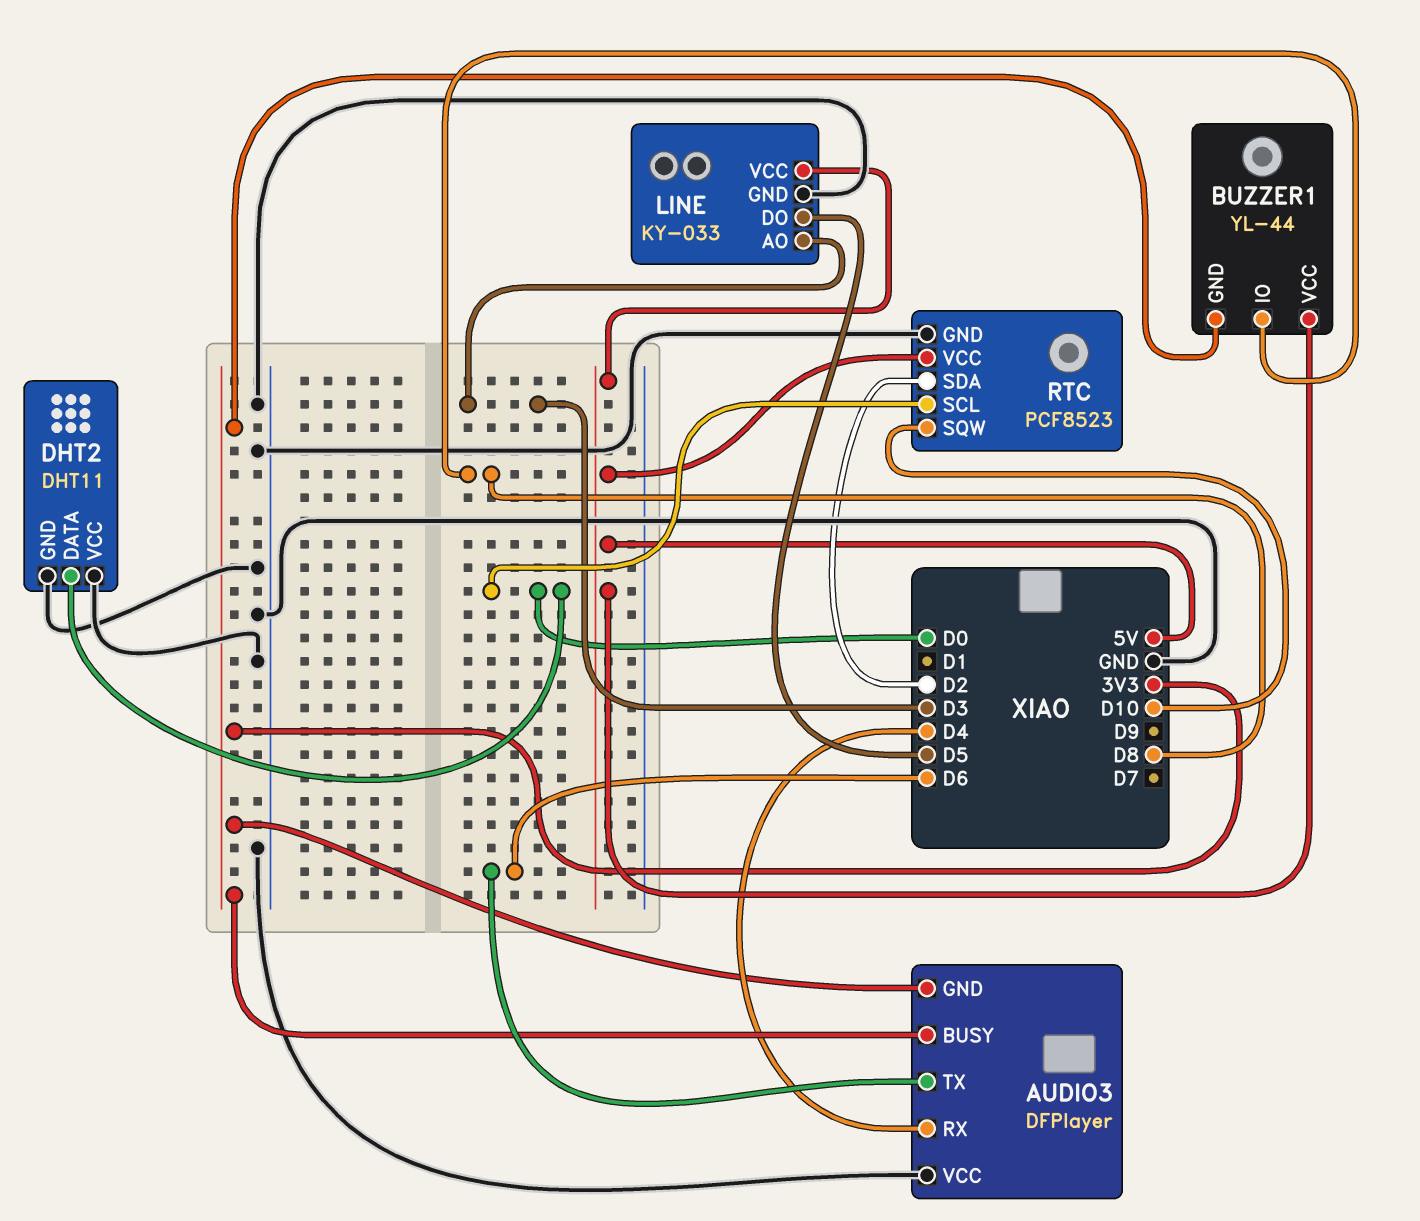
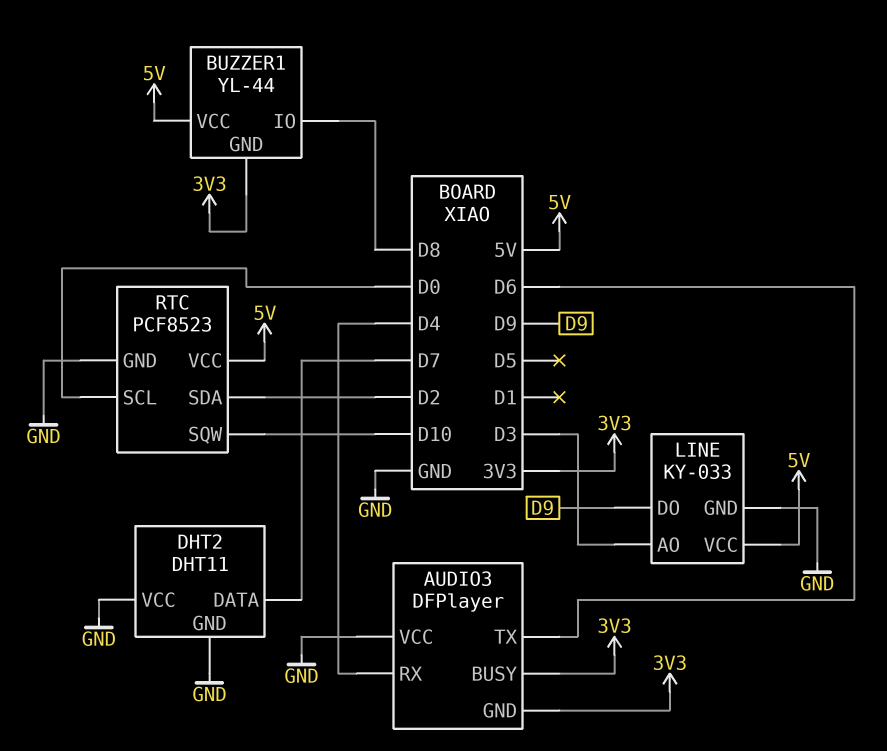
DHT2 pin DATA: D0 -> D7
LINE pin DO: D5 -> D9

